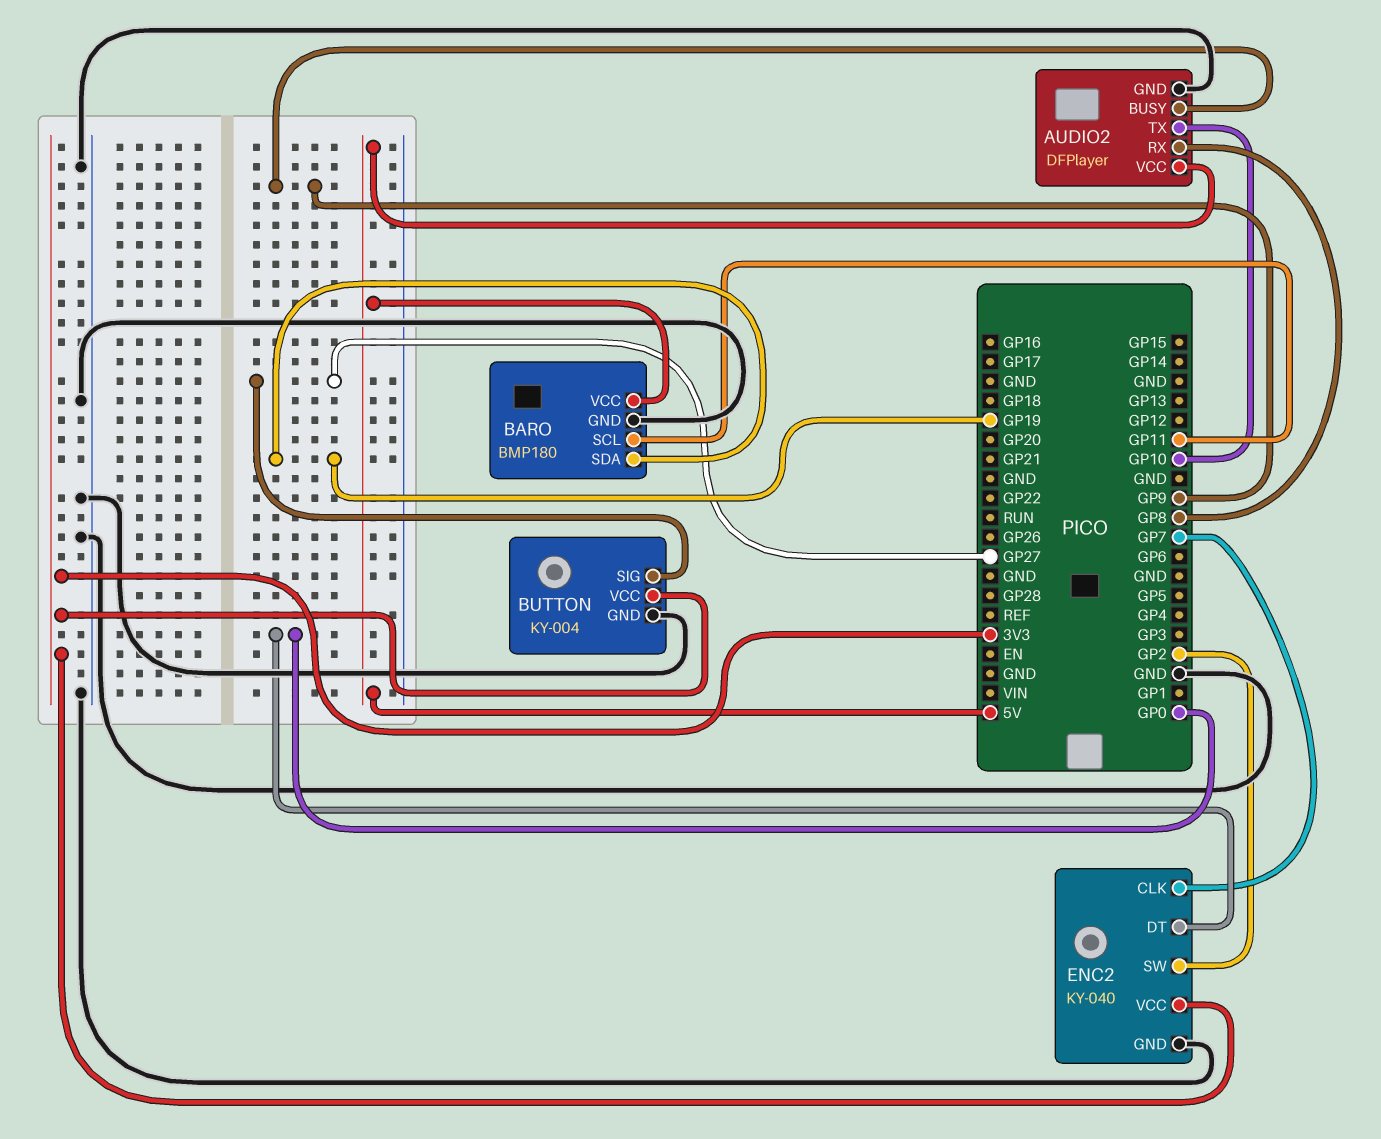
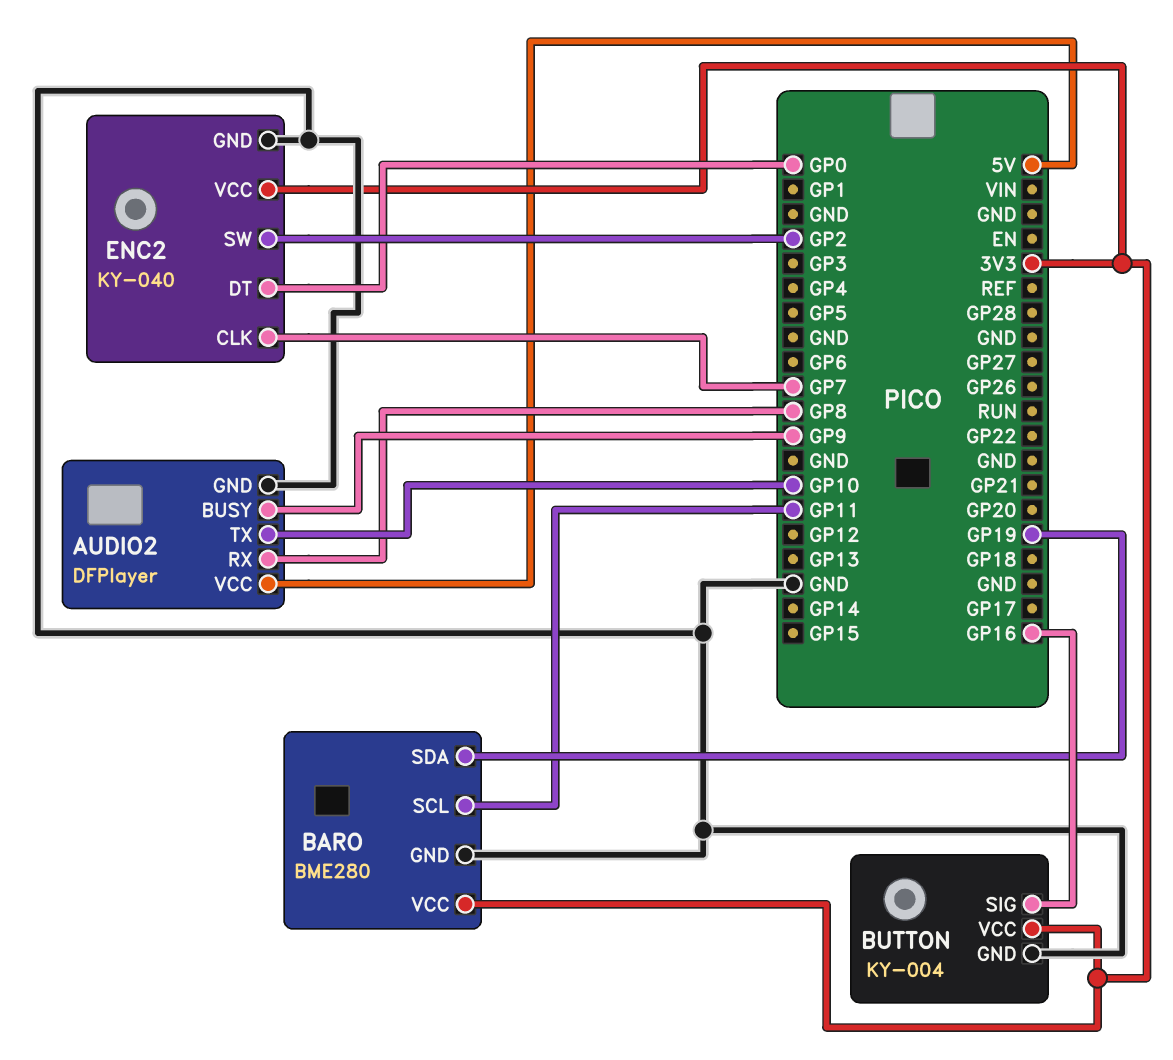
BARO: BMP180 -> BME280
BARO pin VCC: 5V -> 3V3
BUTTON pin SIG: GP27 -> GP16

